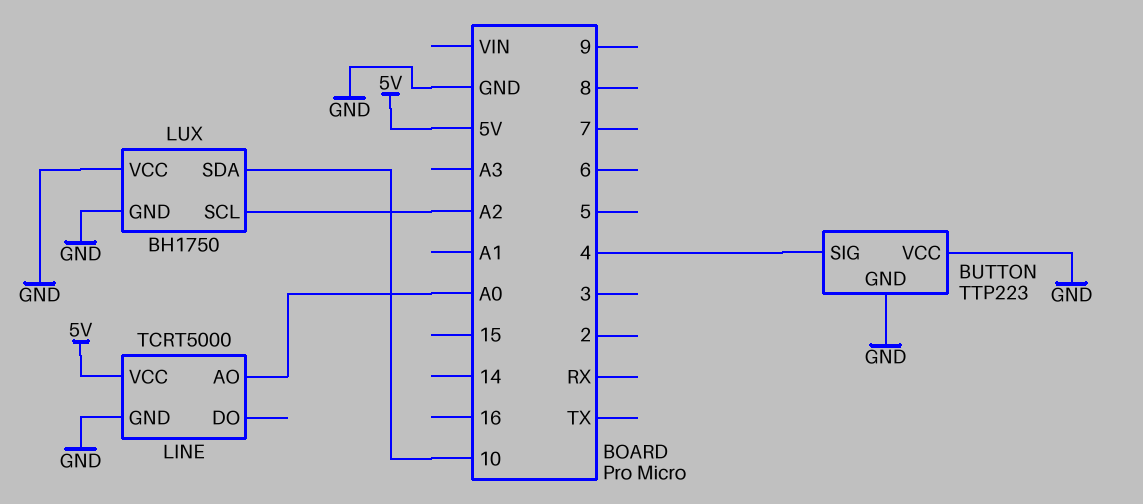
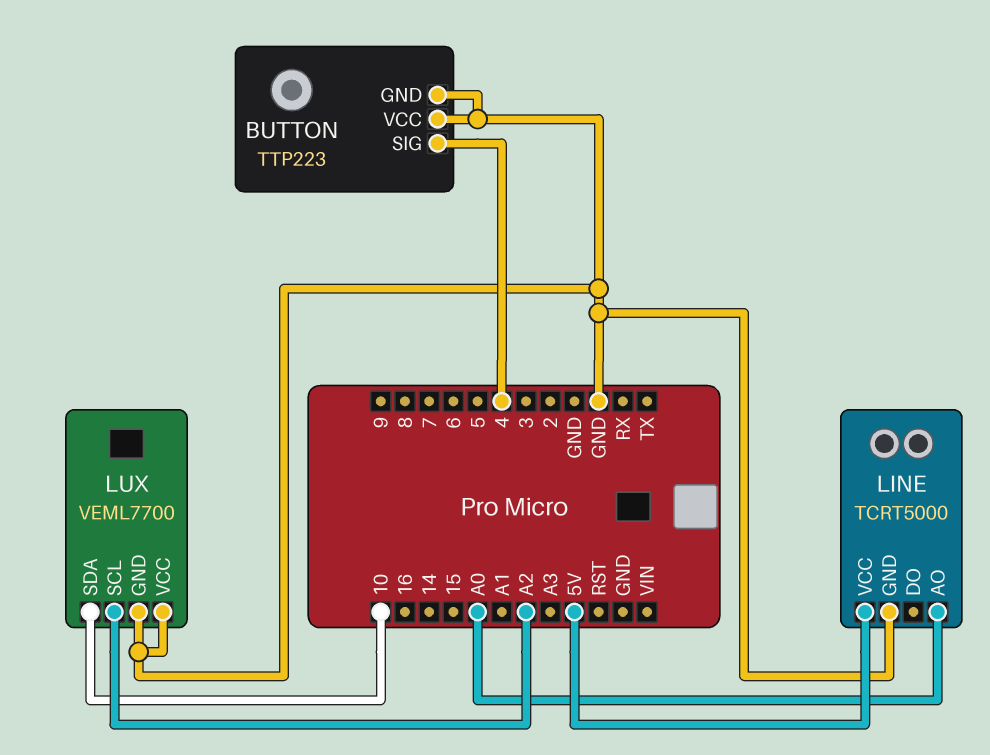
LUX: BH1750 -> VEML7700

